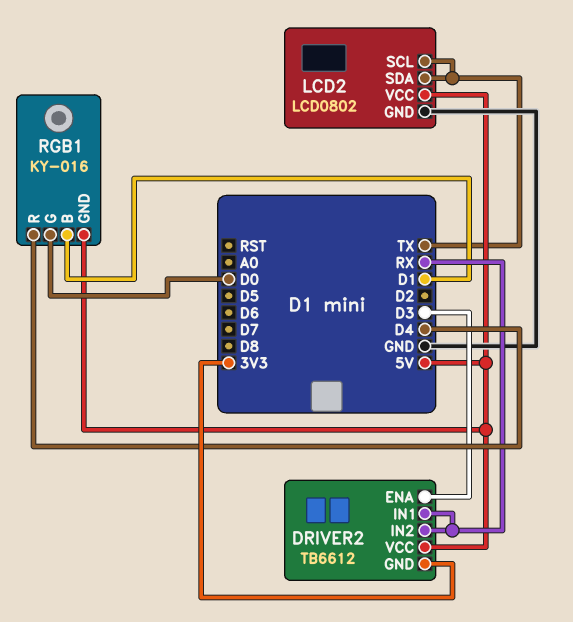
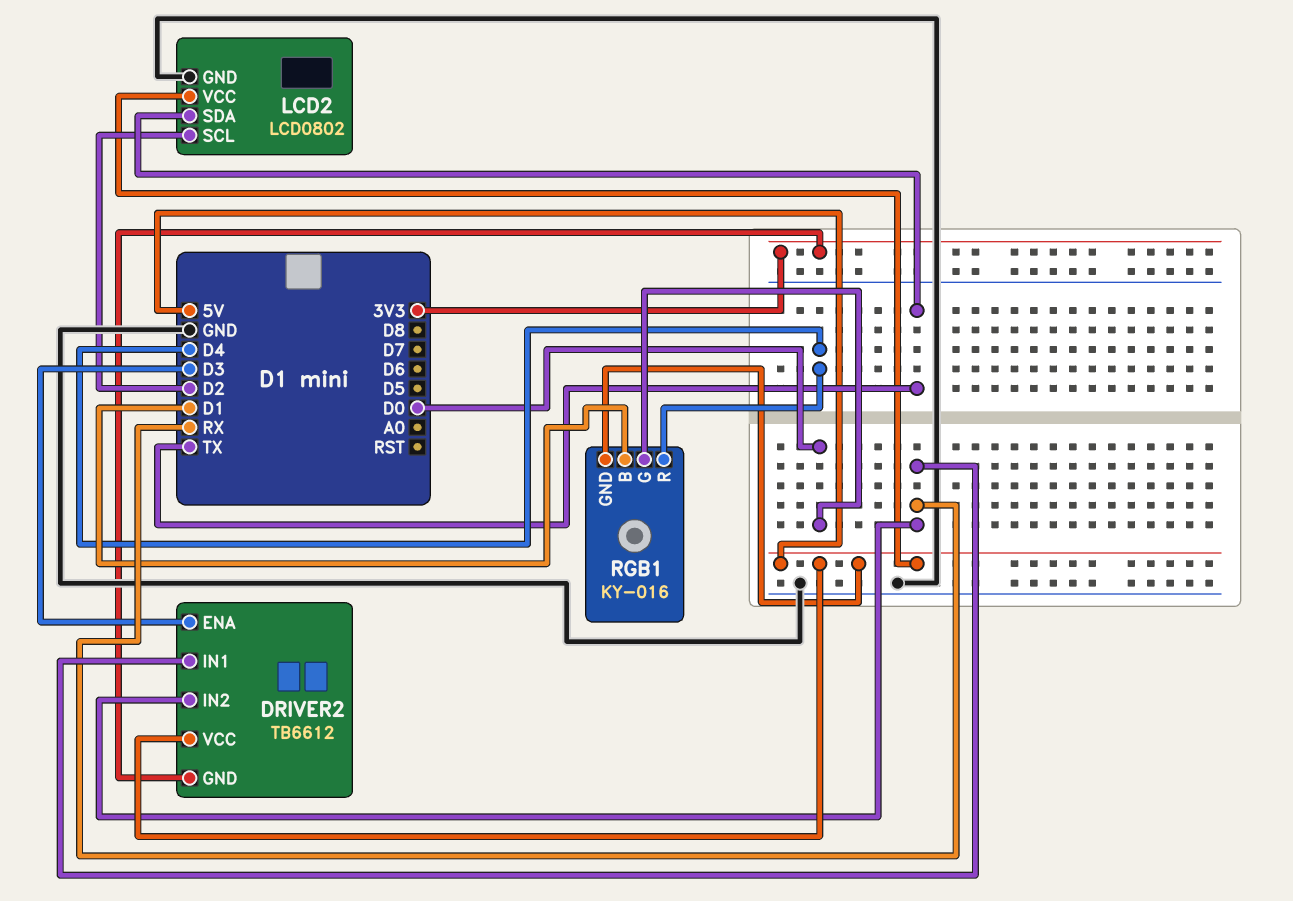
LCD2 pin SCL: TX -> D2

